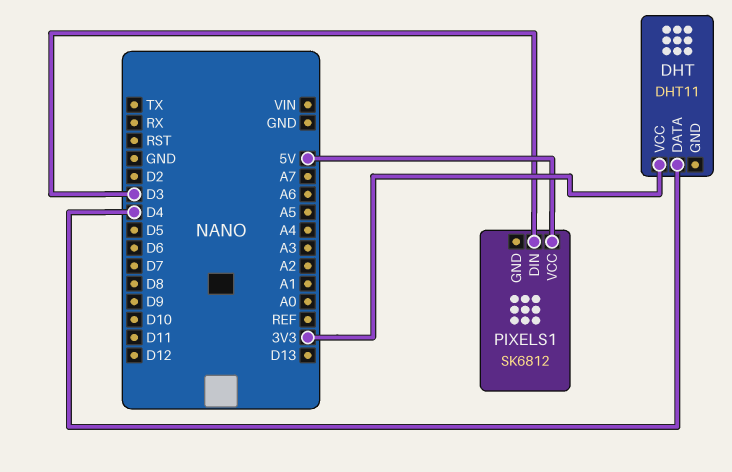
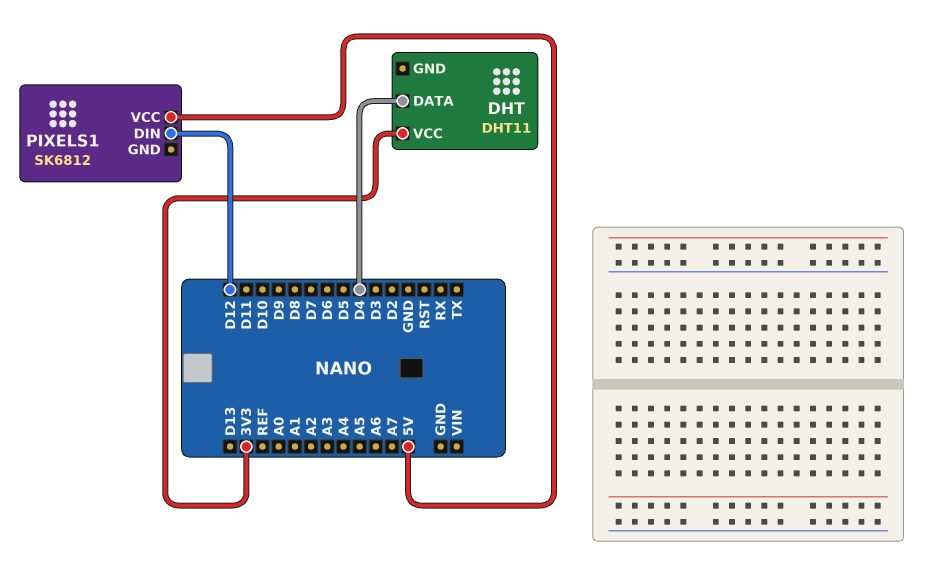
PIXELS1 pin DIN: D3 -> D12

